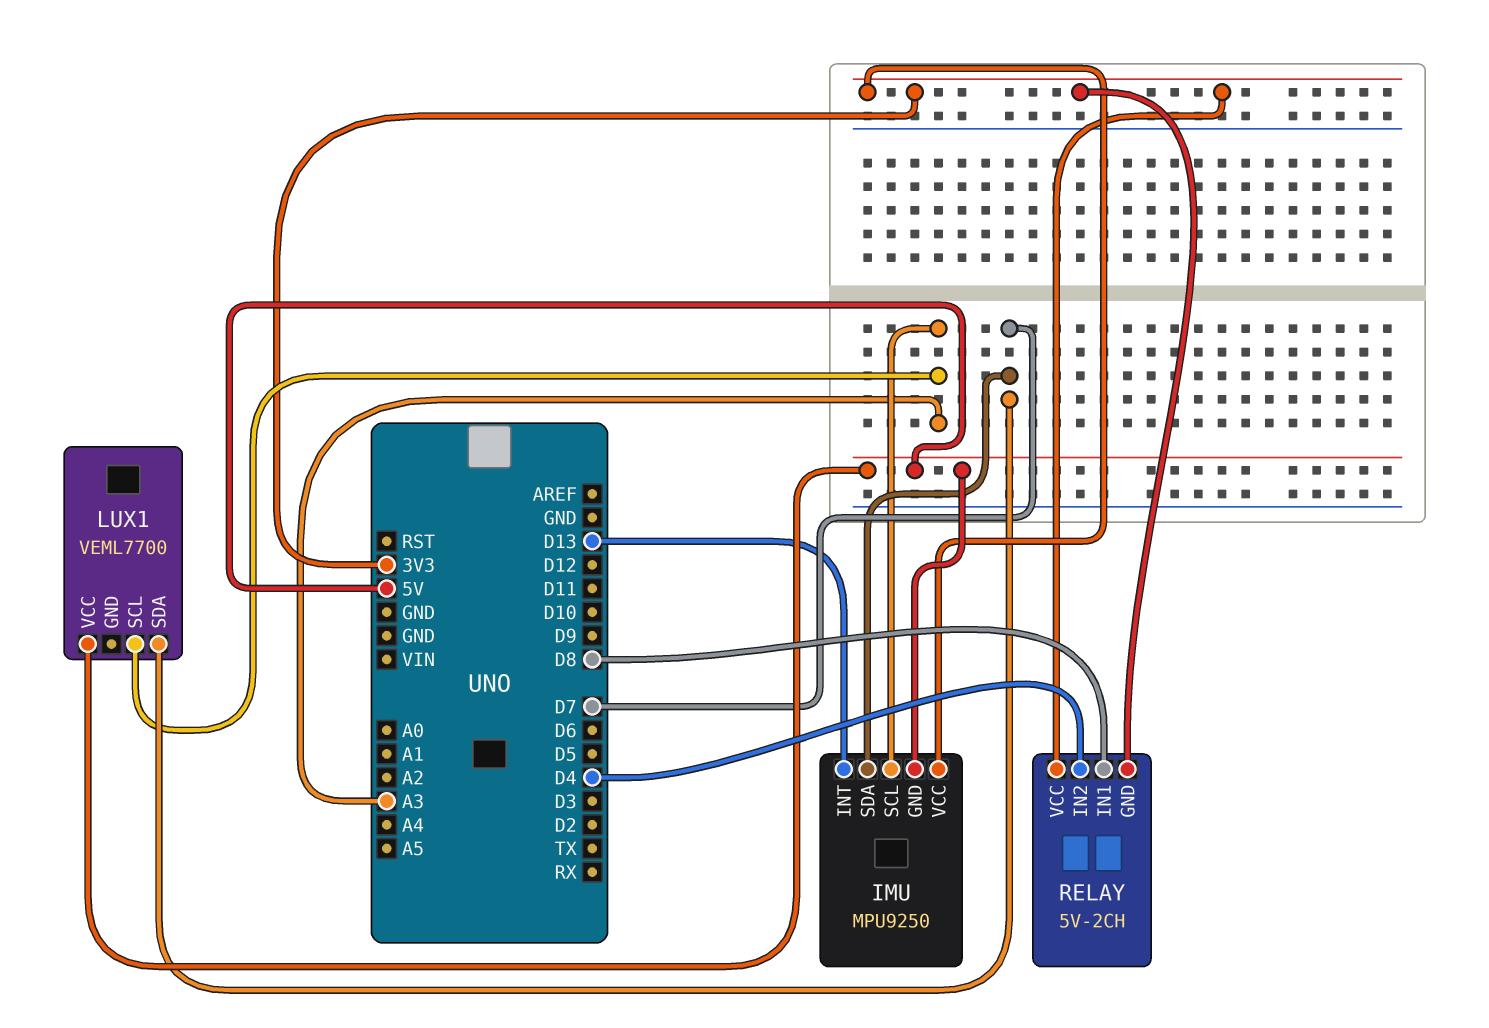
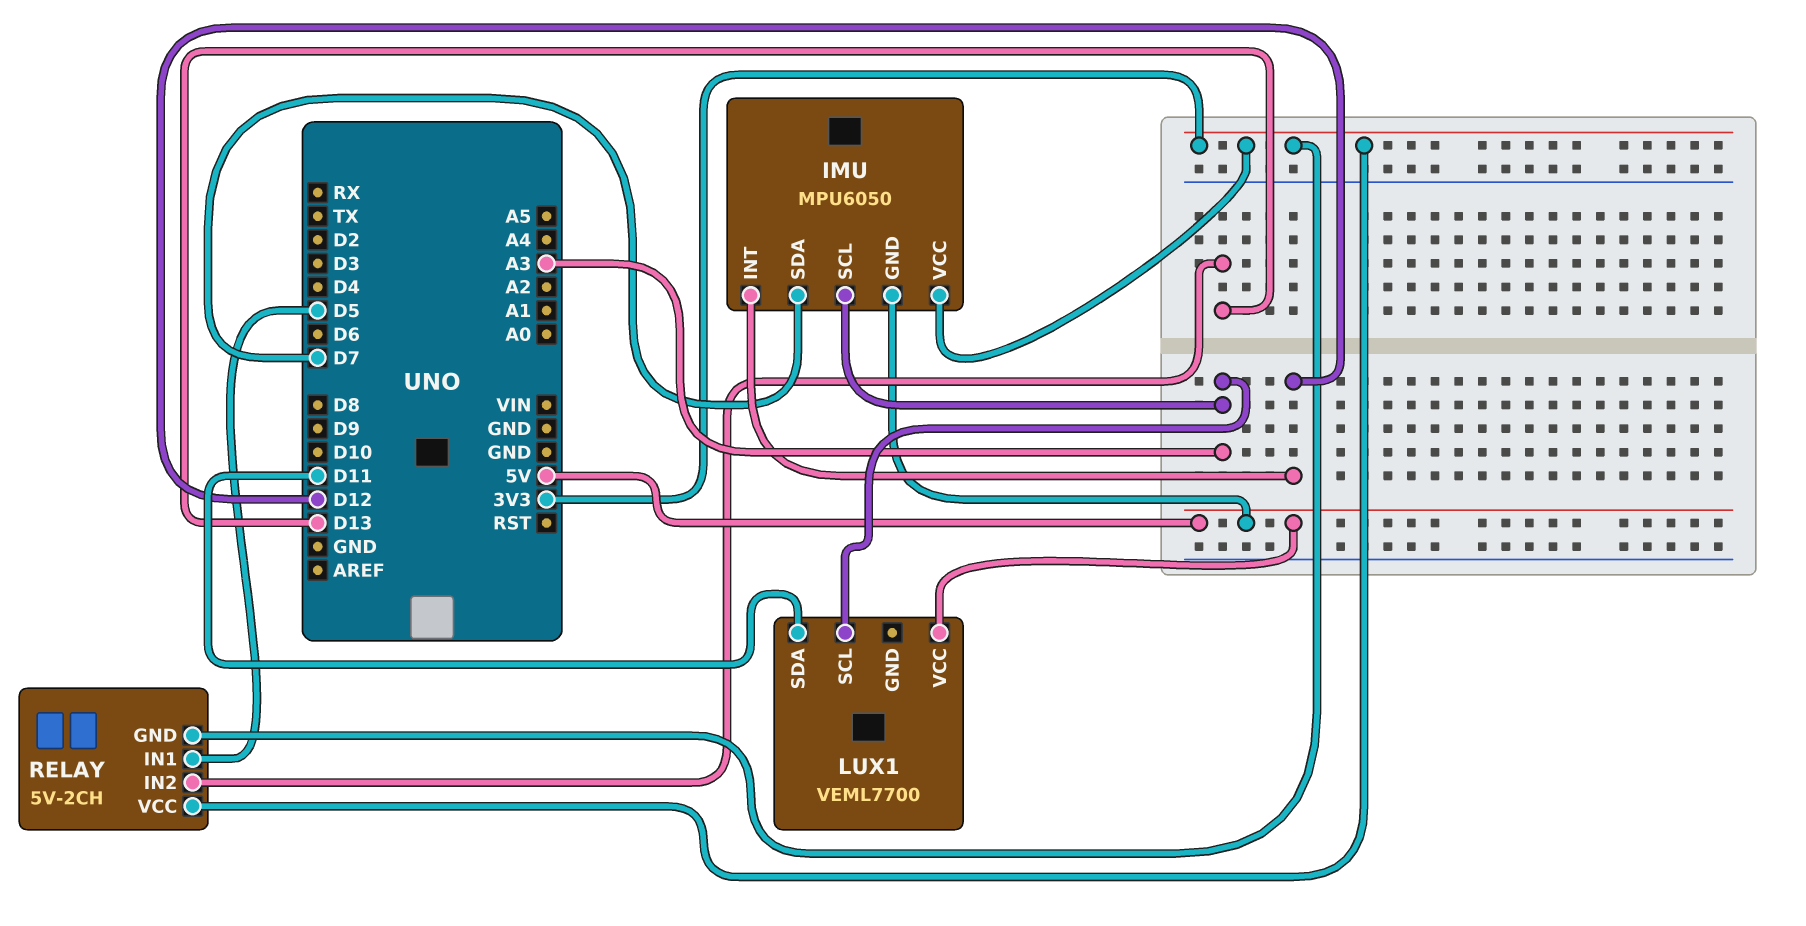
IMU: MPU9250 -> MPU6050
IMU pin INT: D13 -> D12
LUX1 pin SDA: D7 -> D11
RELAY pin IN1: D8 -> D5
RELAY pin IN2: D4 -> D13

